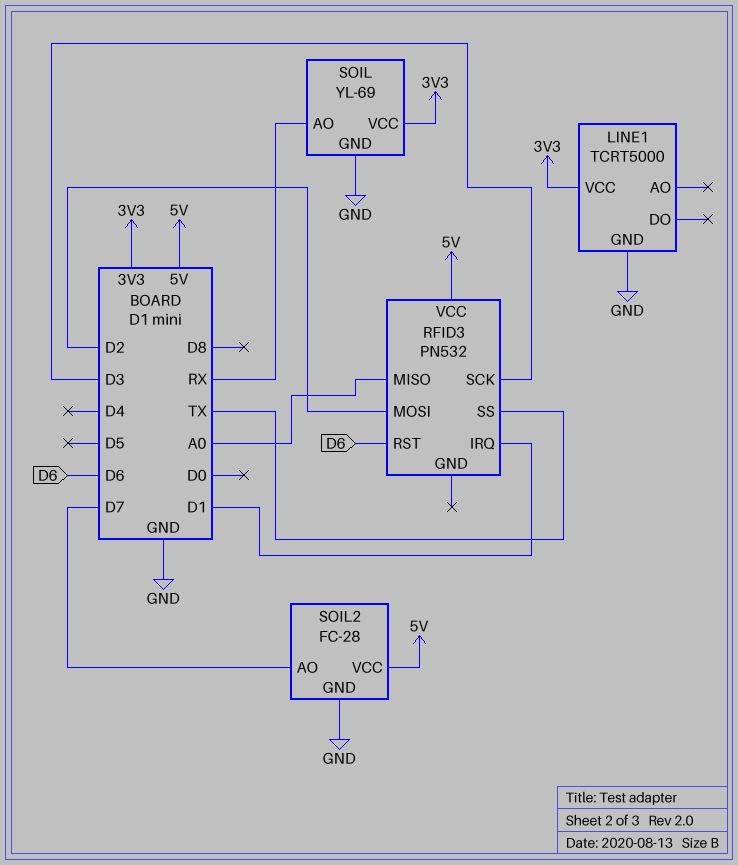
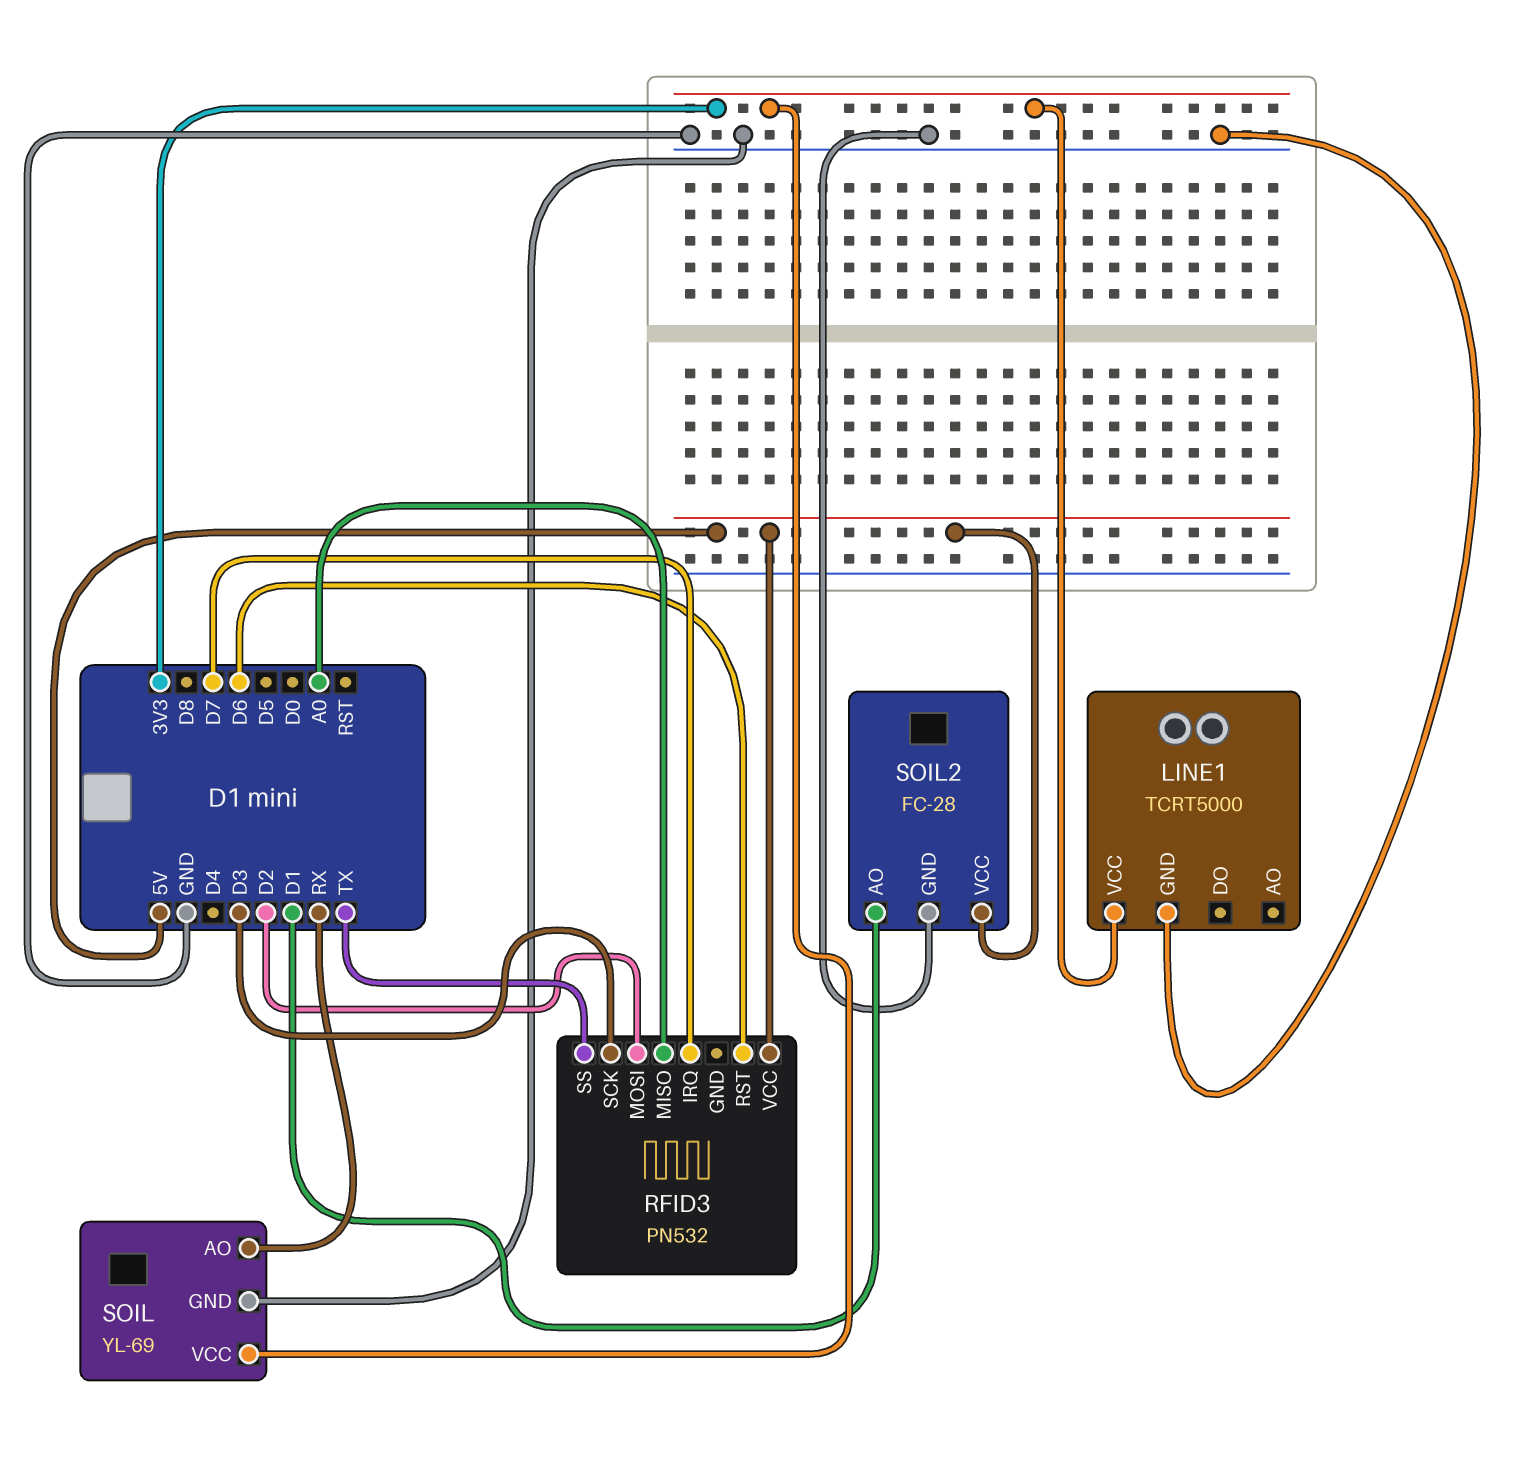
RFID3 pin IRQ: D1 -> D7
SOIL2 pin AO: D7 -> D1

